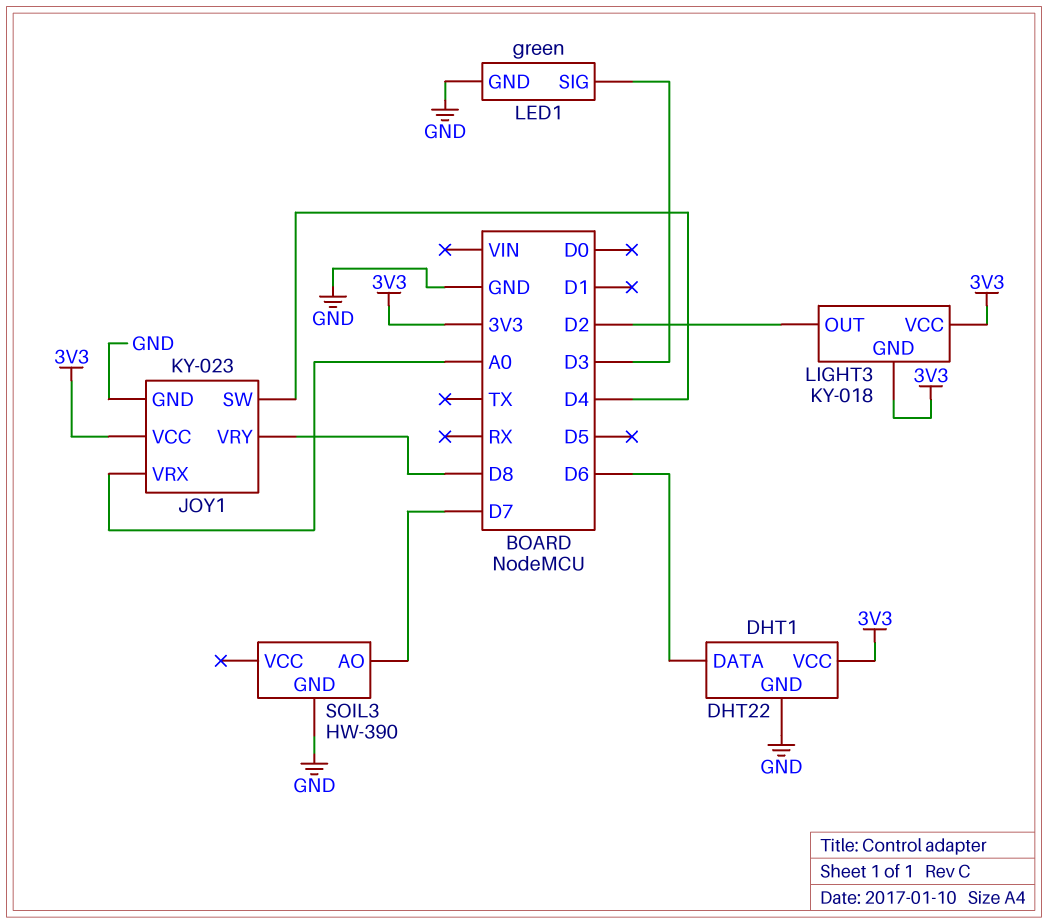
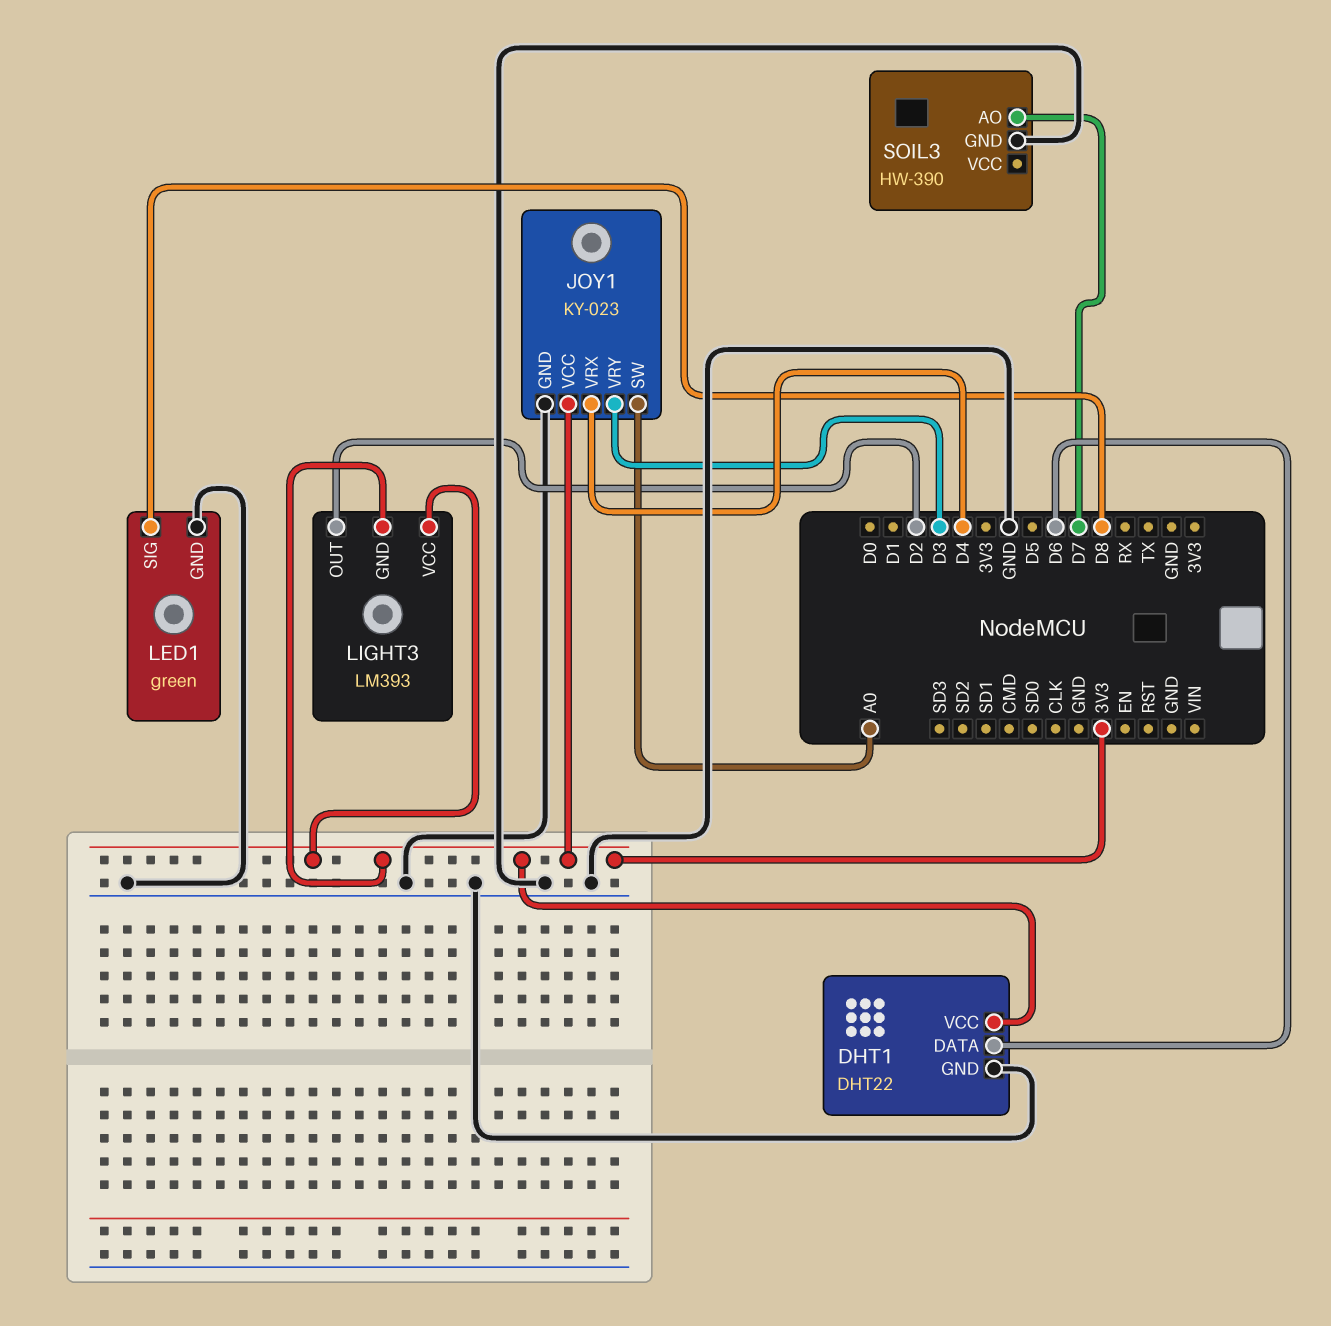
JOY1 pin SW: D4 -> A0
JOY1 pin VRX: A0 -> D4
JOY1 pin VRY: D8 -> D3
LED1 pin SIG: D3 -> D8
LIGHT3: KY-018 -> LM393

